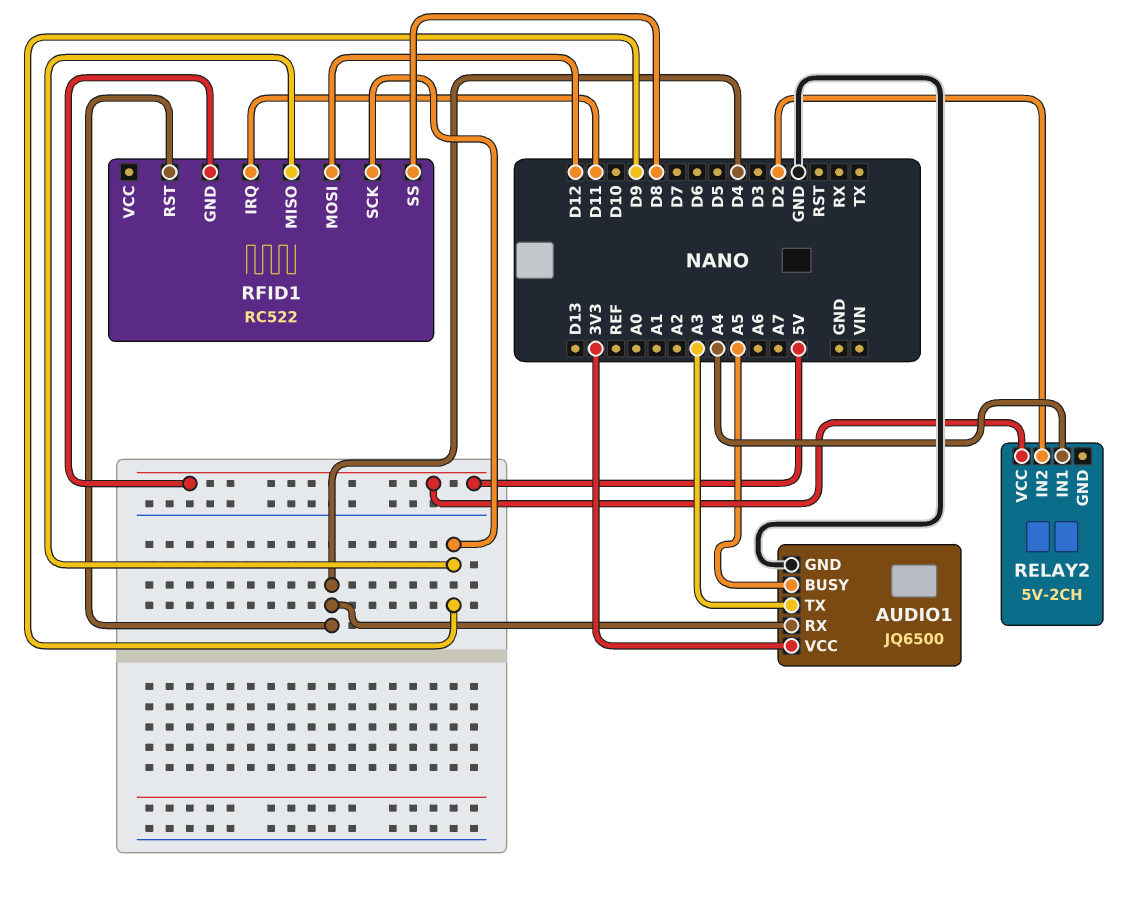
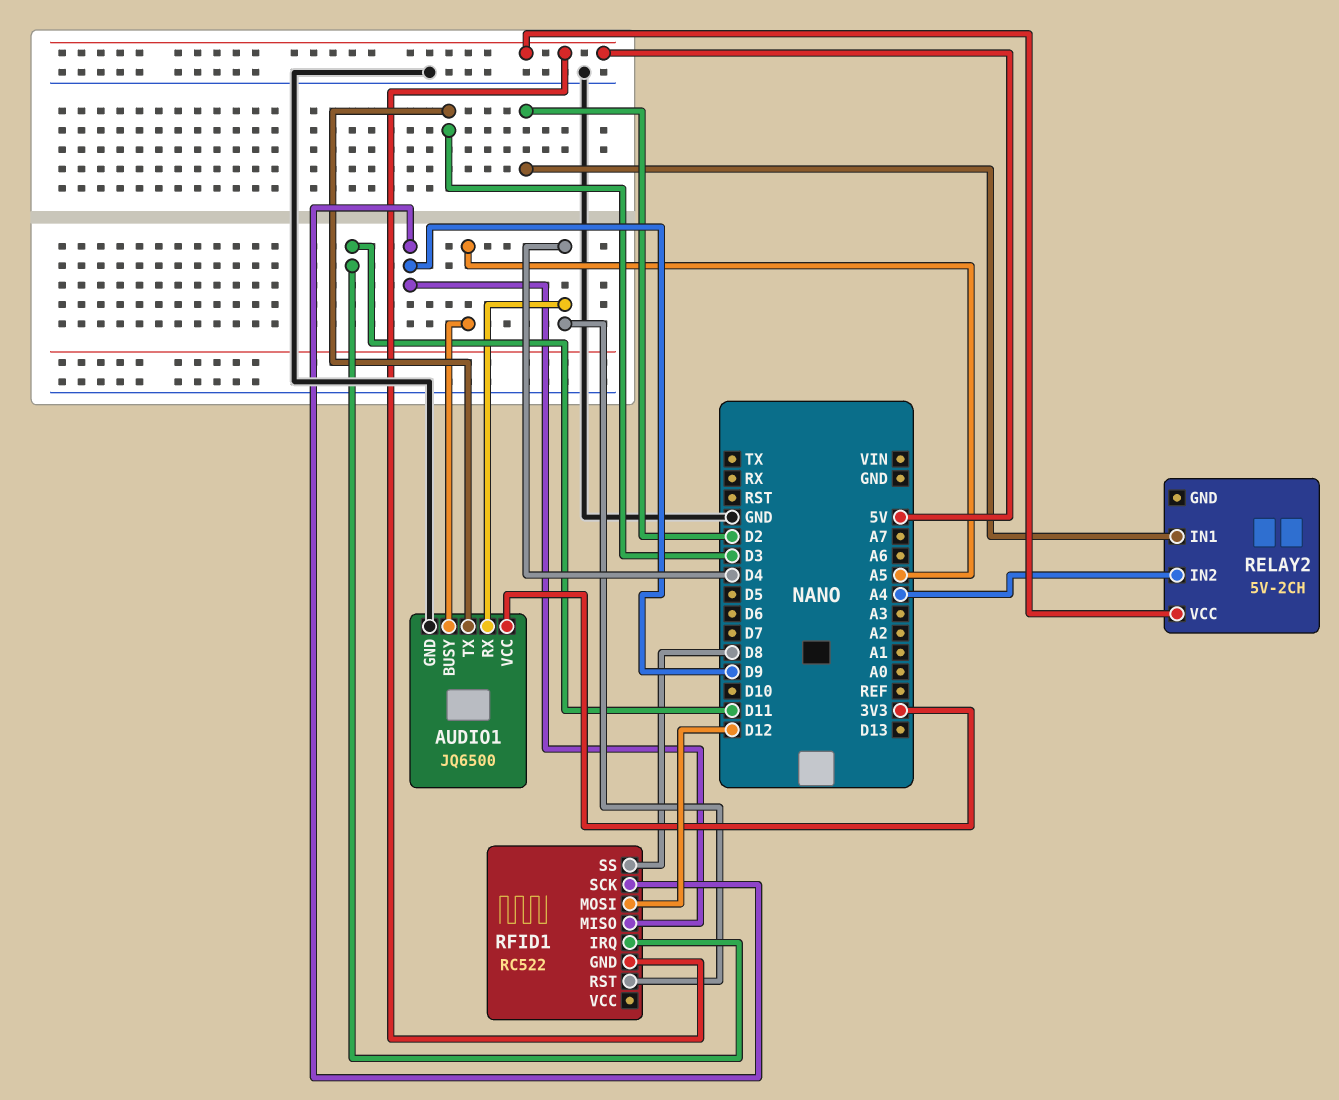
AUDIO1 pin TX: A3 -> D3
RELAY2 pin IN1: A4 -> D2
RELAY2 pin IN2: D2 -> A4

